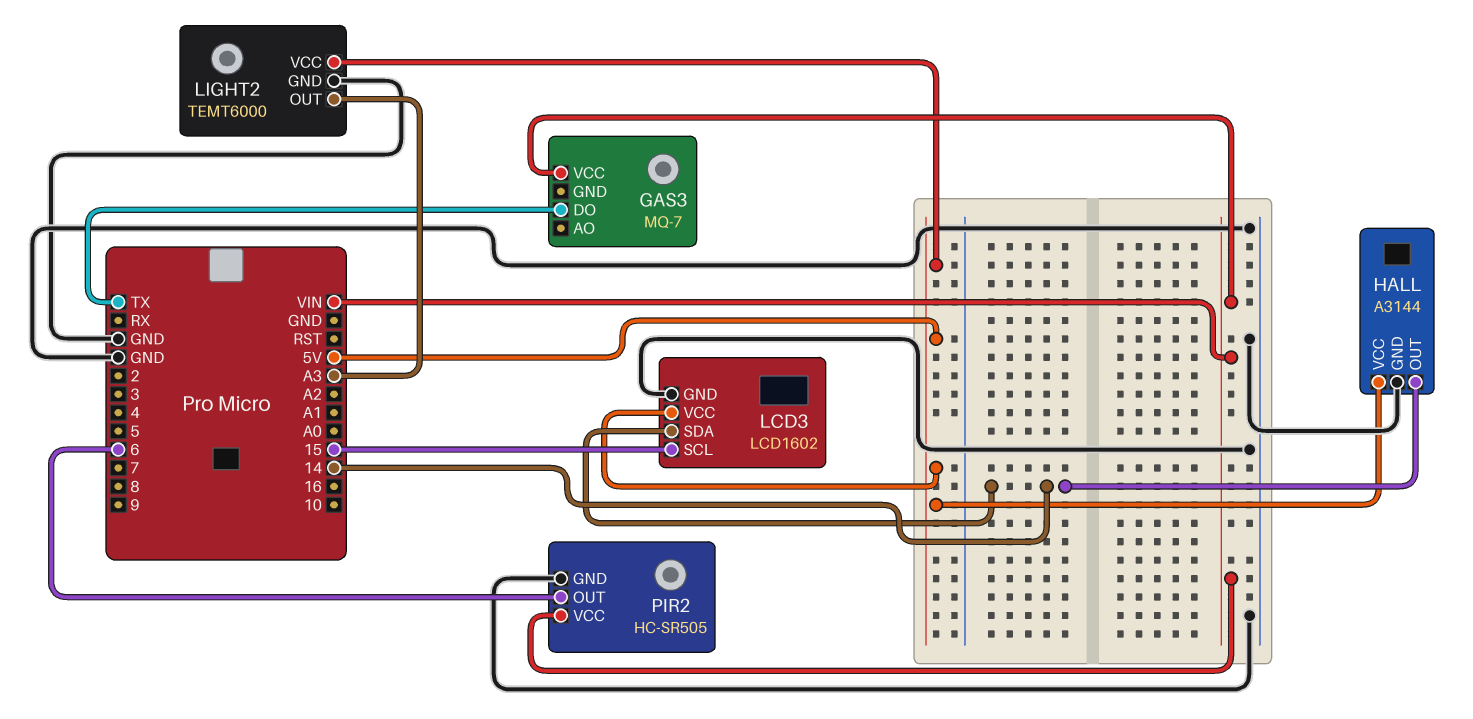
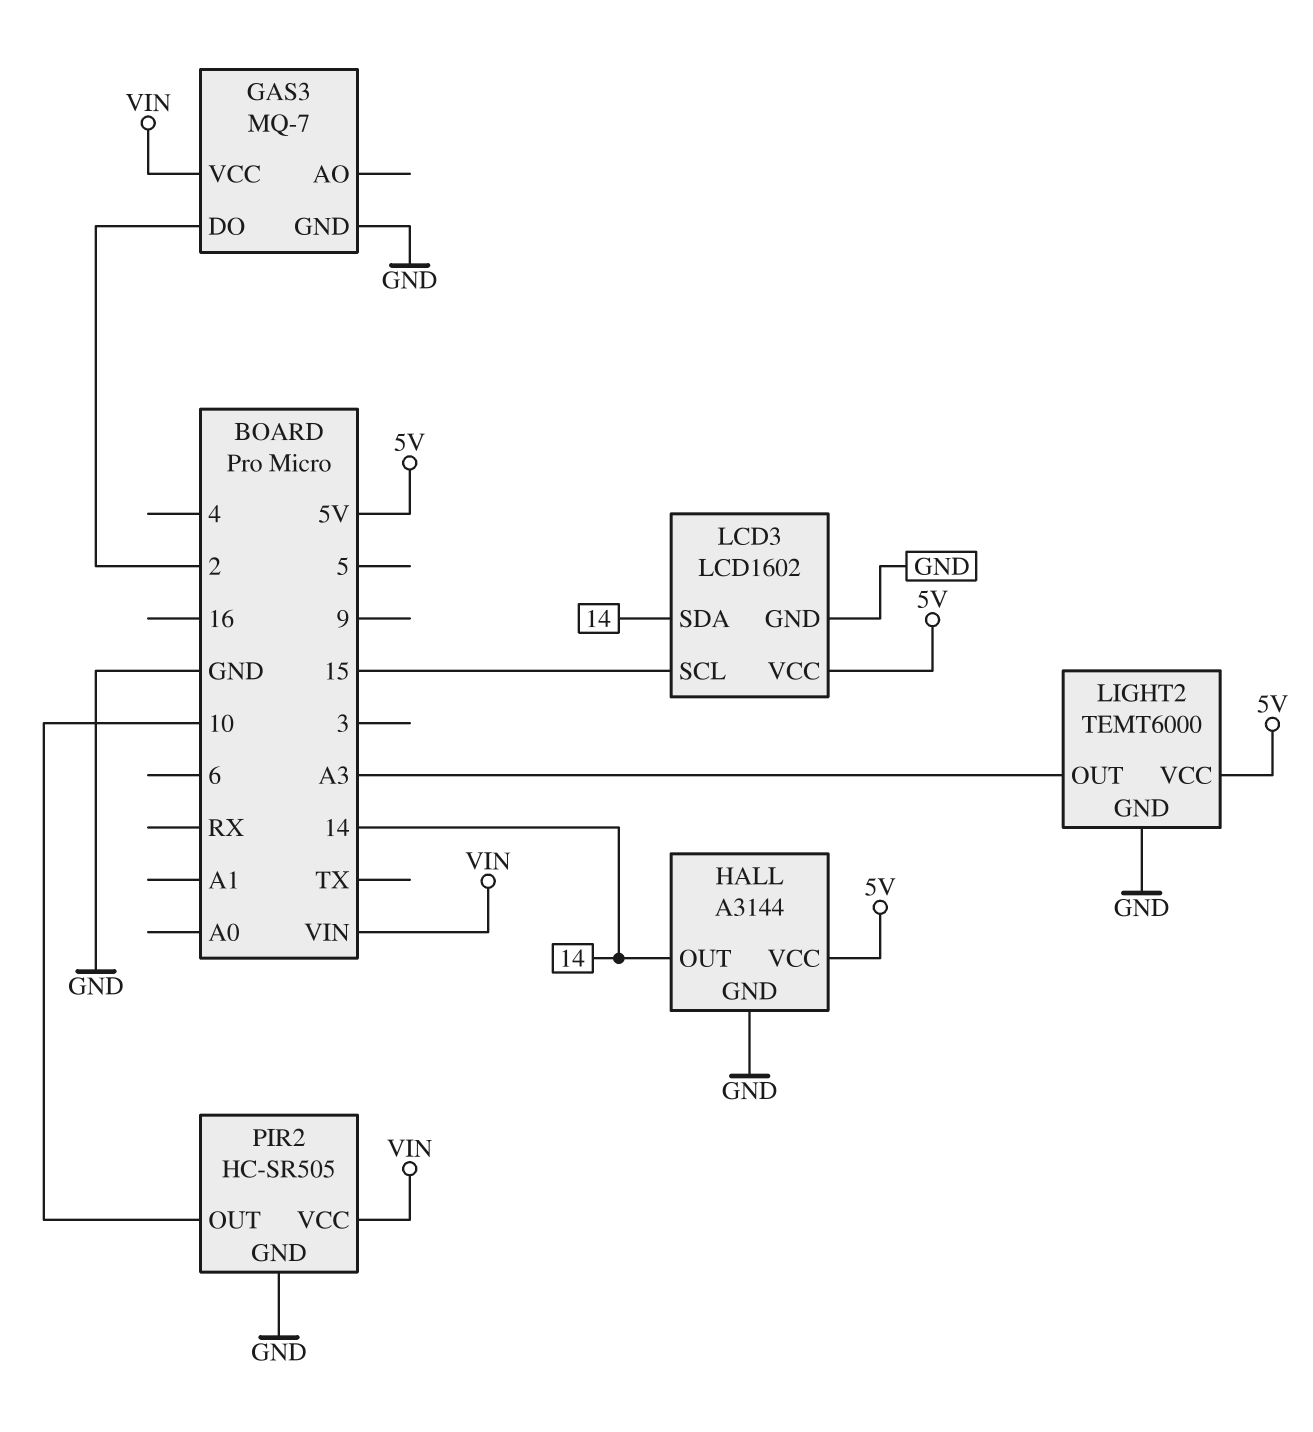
GAS3 pin DO: TX -> 2
GAS3 pin GND: none -> GND
PIR2 pin OUT: 6 -> 10

